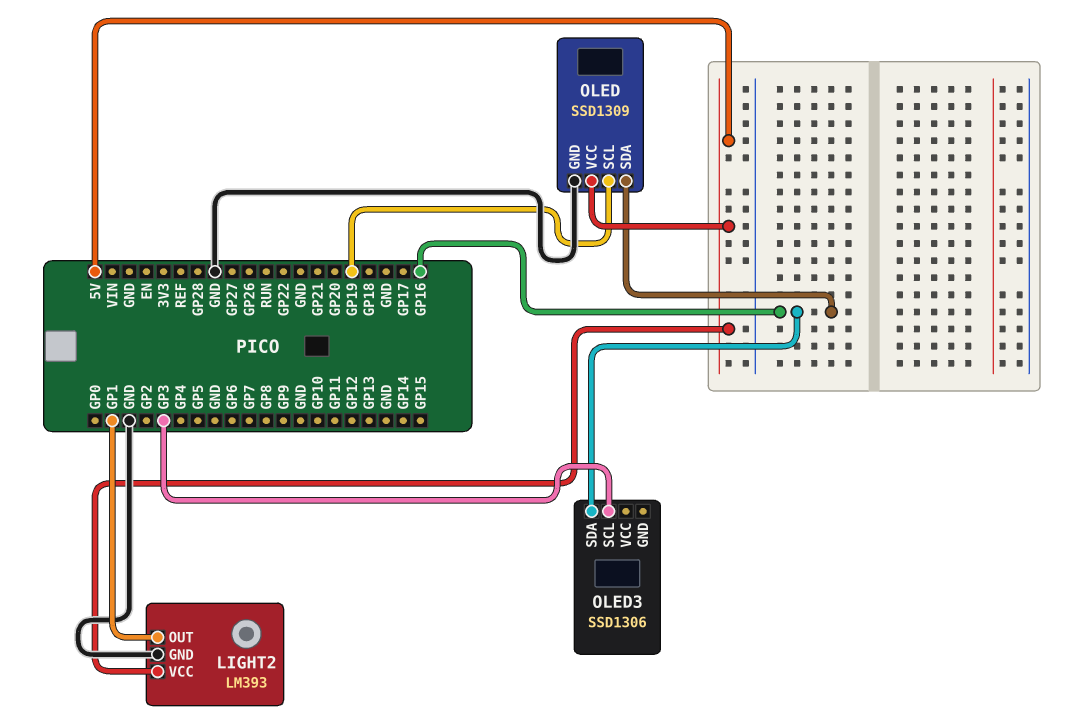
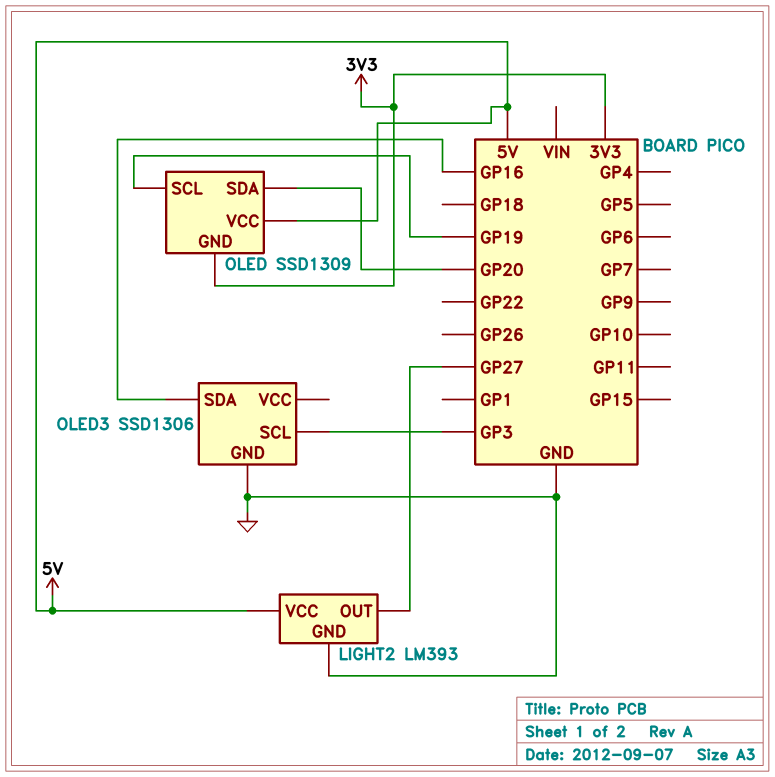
LIGHT2 pin OUT: GP1 -> GP27
OLED pin GND: GND -> 3V3
OLED pin SDA: GP16 -> GP20
OLED3 pin GND: none -> GND

